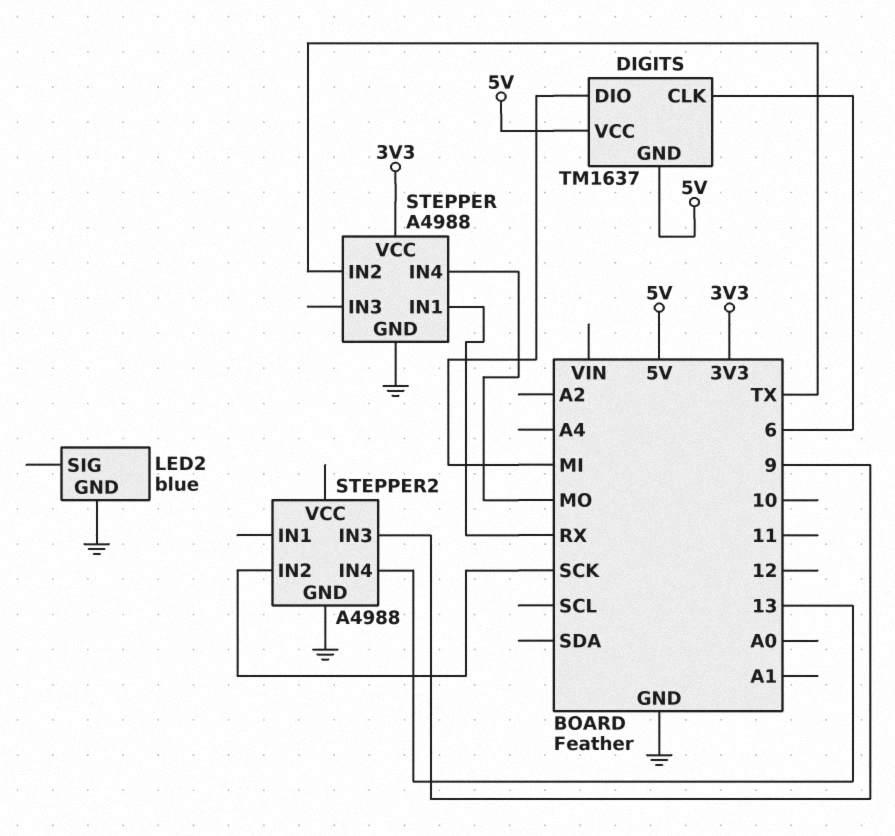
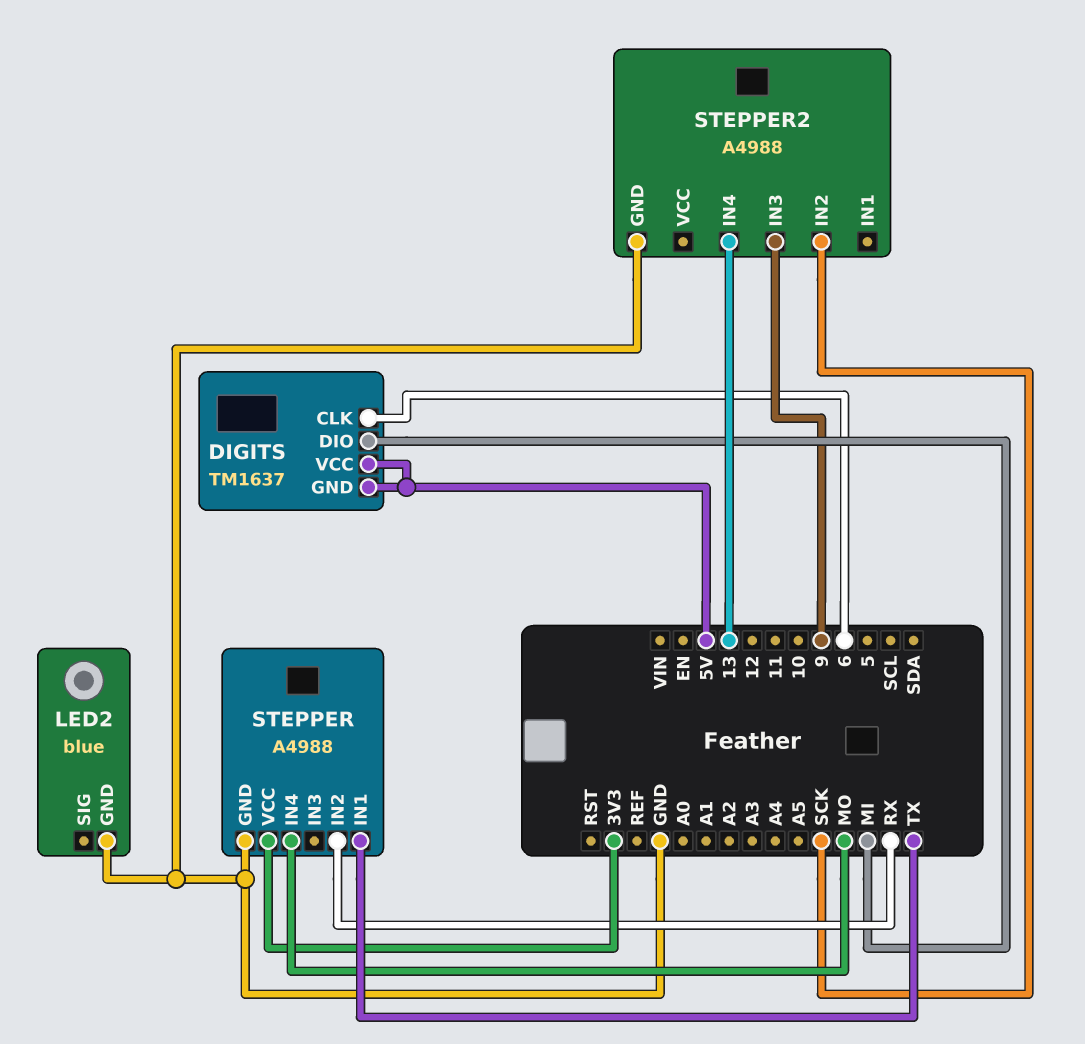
STEPPER pin IN1: RX -> TX
STEPPER pin IN2: TX -> RX

